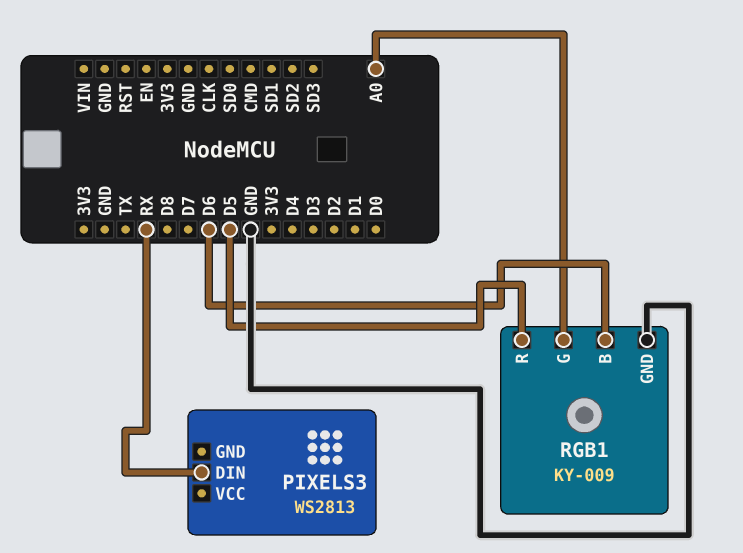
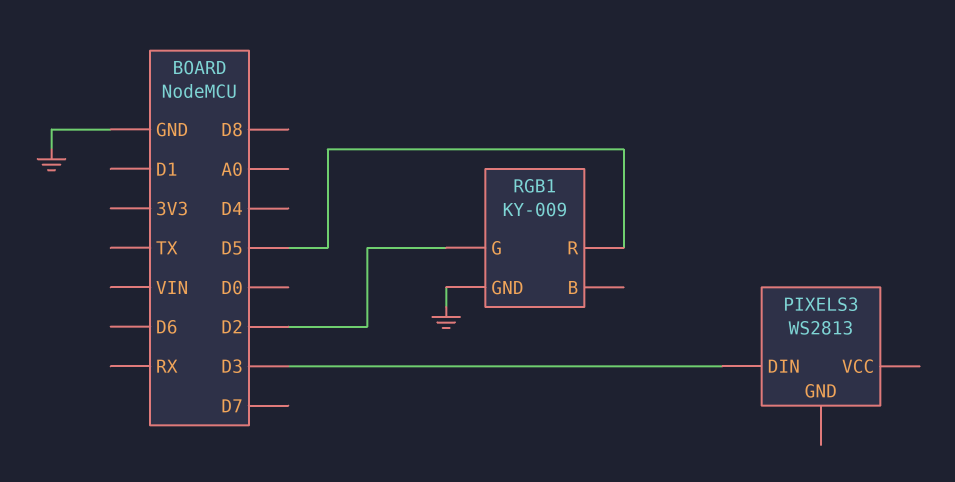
PIXELS3 pin DIN: RX -> D3
RGB1 pin B: D6 -> none
RGB1 pin G: A0 -> D2

